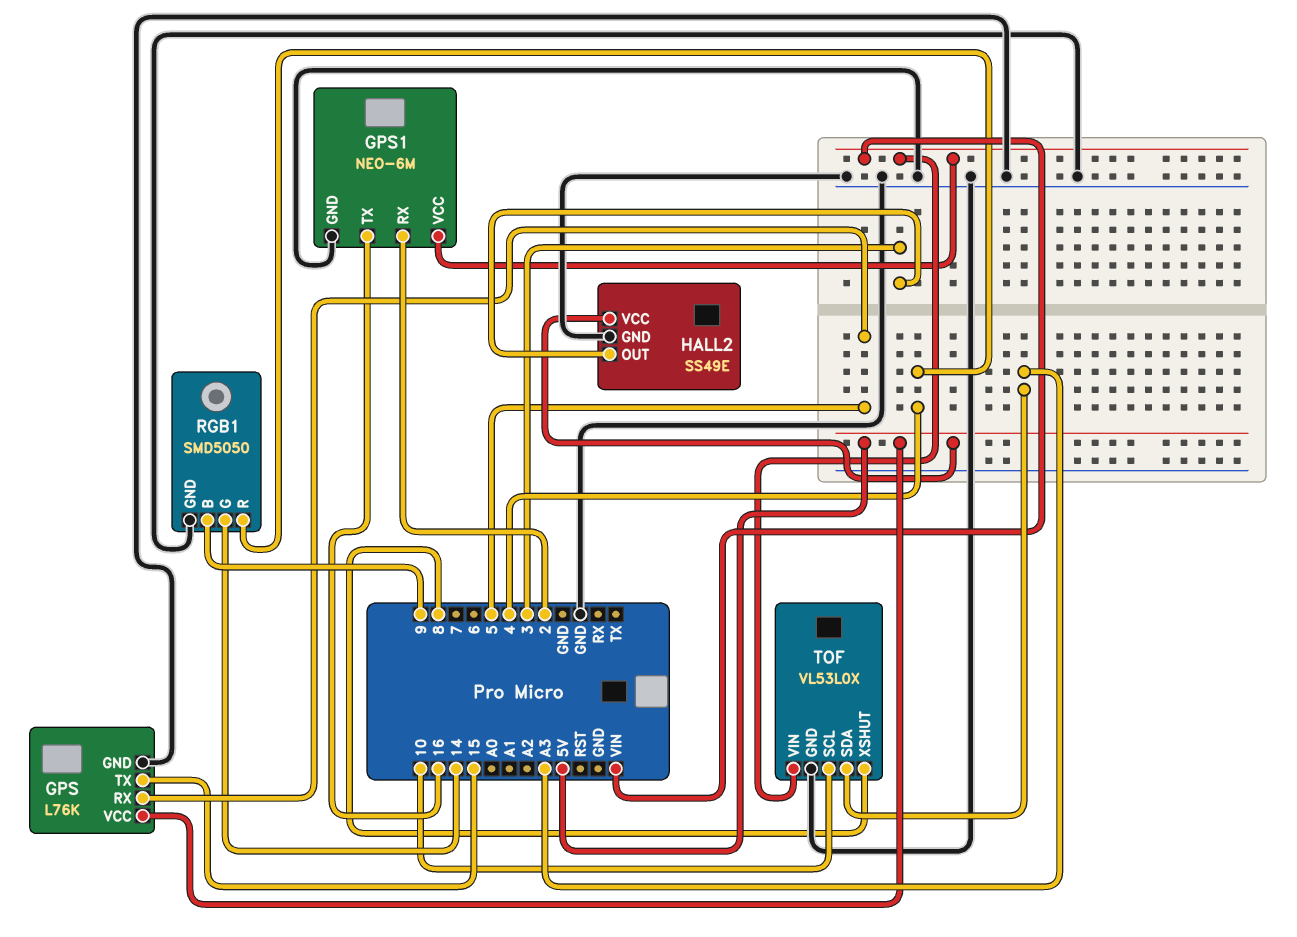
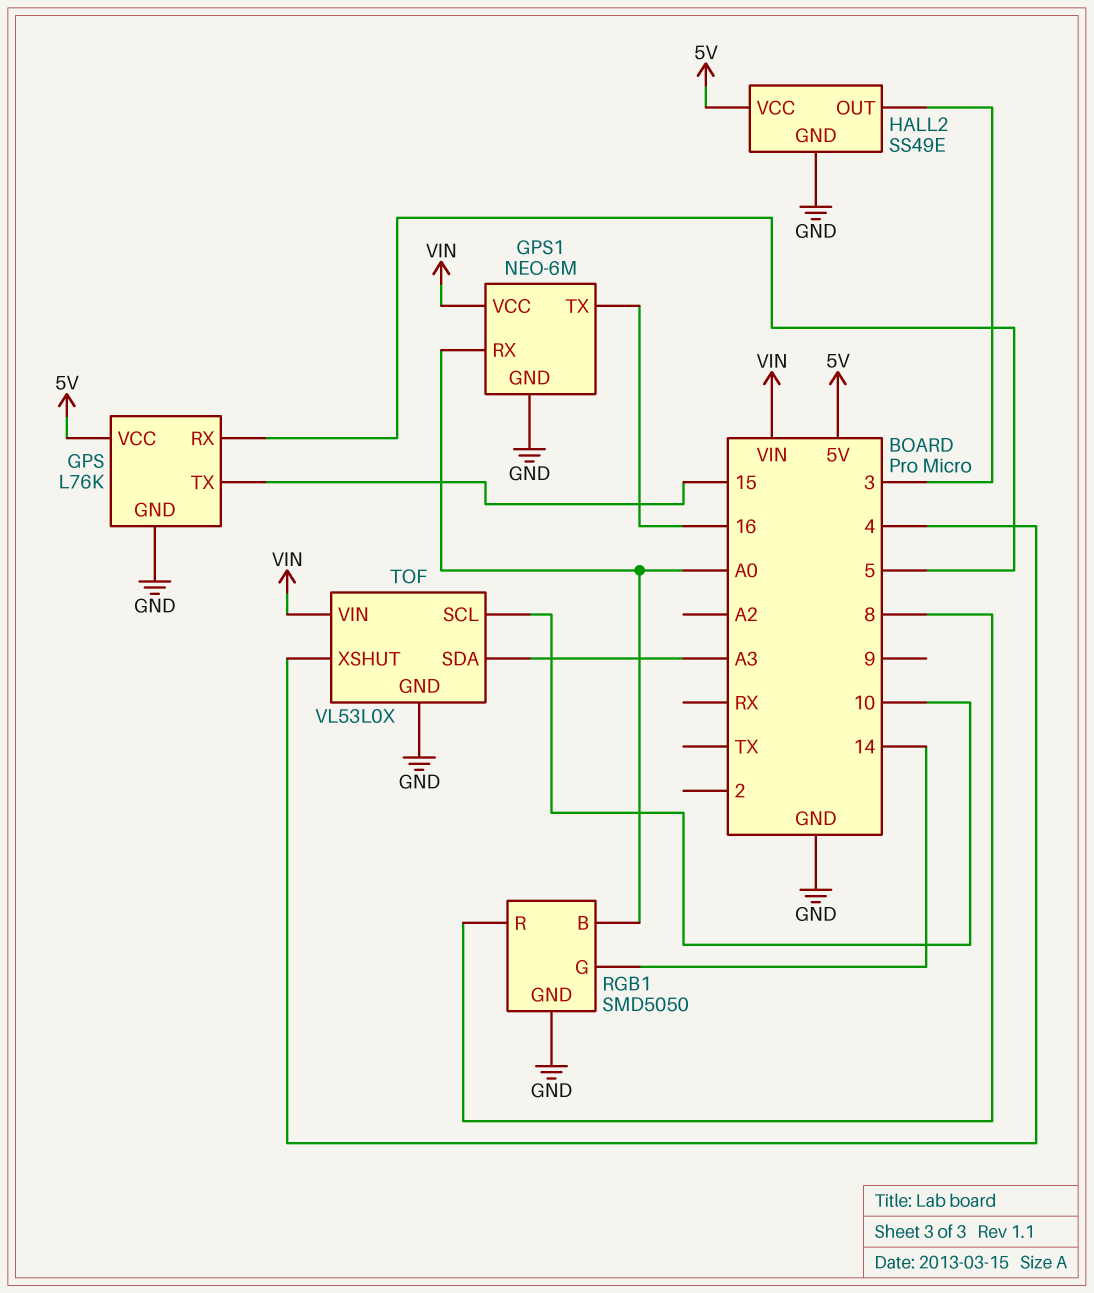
GPS1 pin RX: 2 -> A0
RGB1 pin B: 9 -> A0
RGB1 pin R: 4 -> 8
TOF pin XSHUT: 8 -> 4

